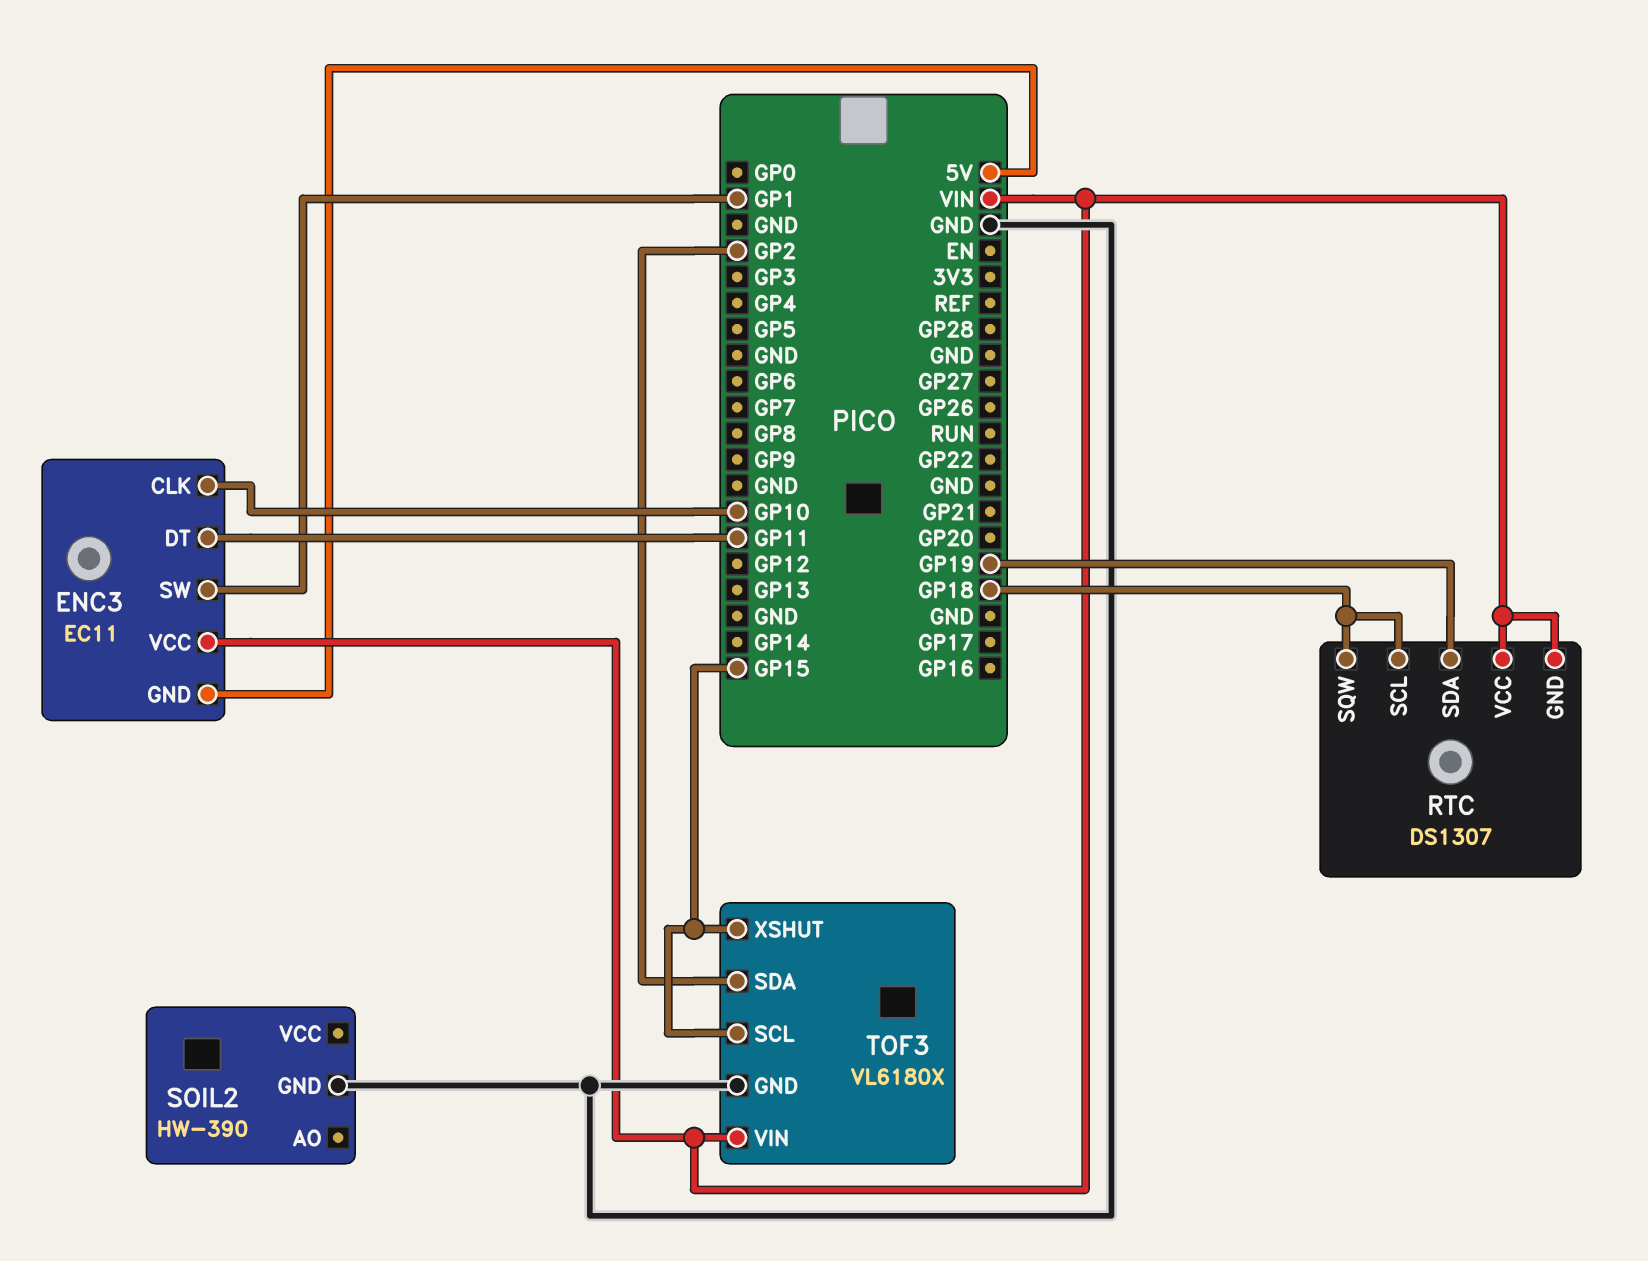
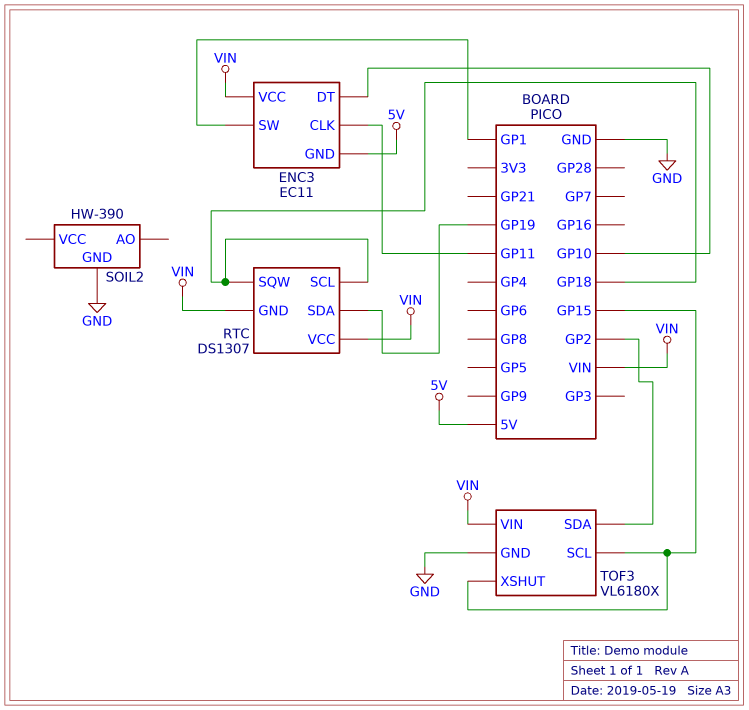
ENC3 pin CLK: GP10 -> GP11
ENC3 pin DT: GP11 -> GP10

